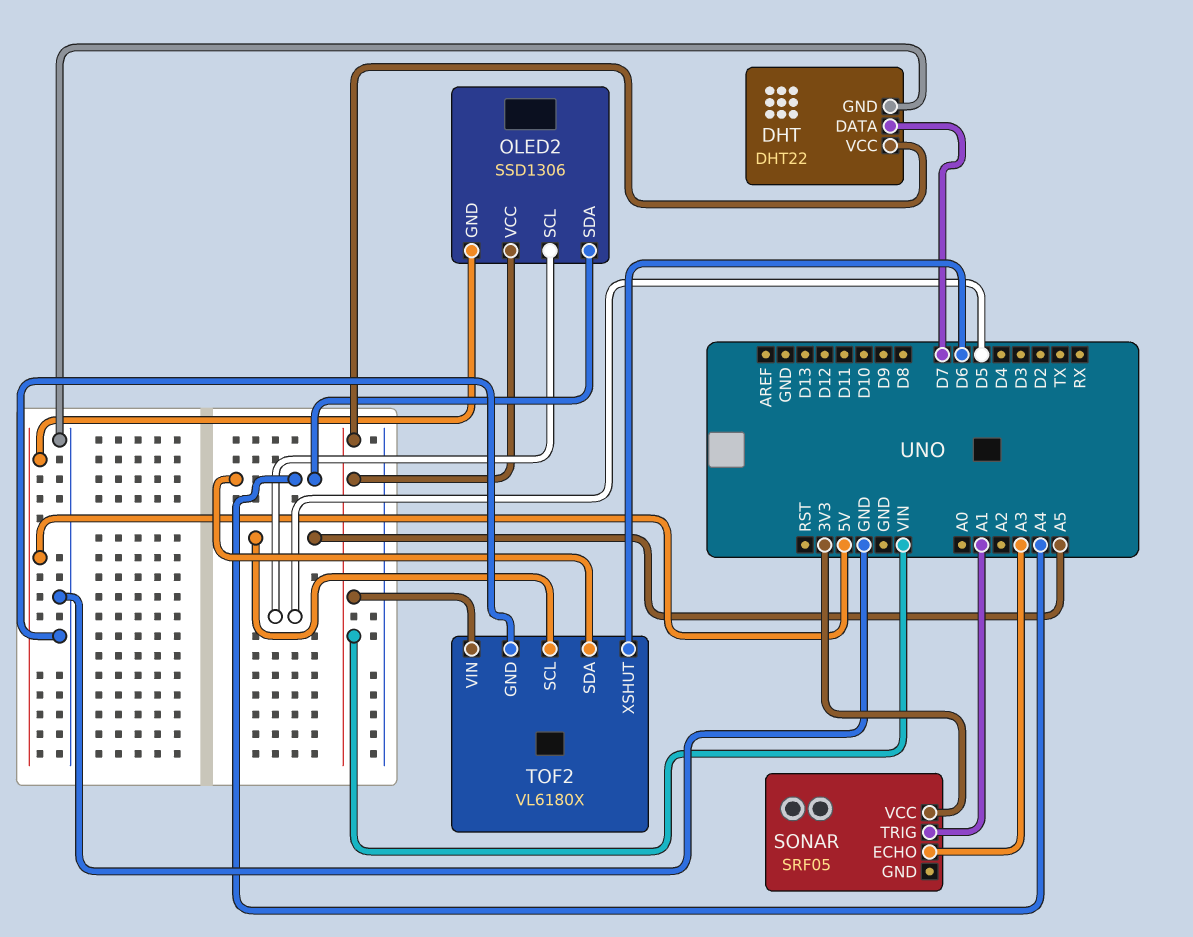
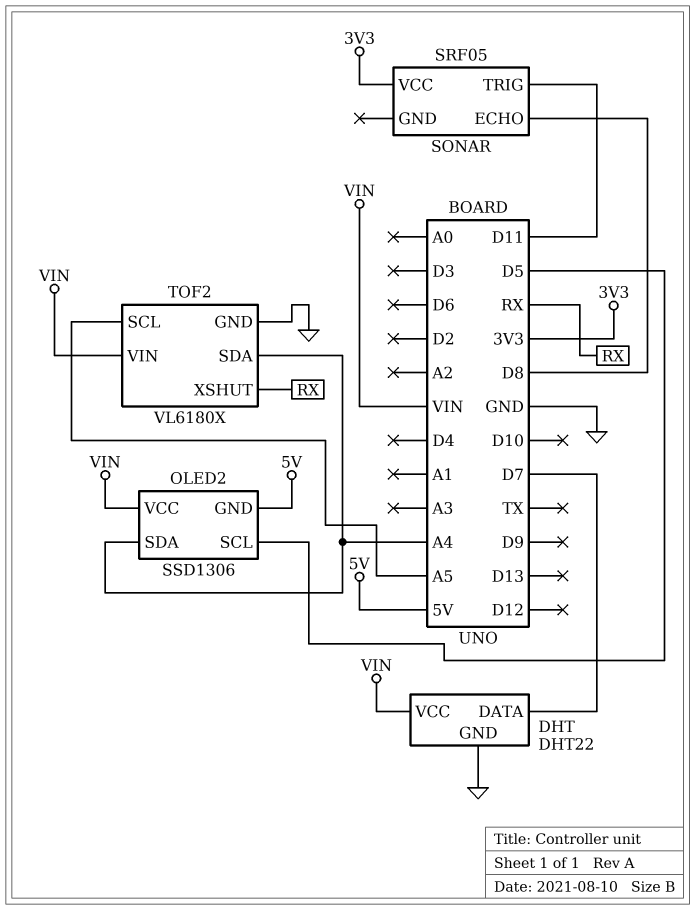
SONAR pin ECHO: A3 -> D8
SONAR pin TRIG: A1 -> D11
TOF2 pin XSHUT: D6 -> RX

